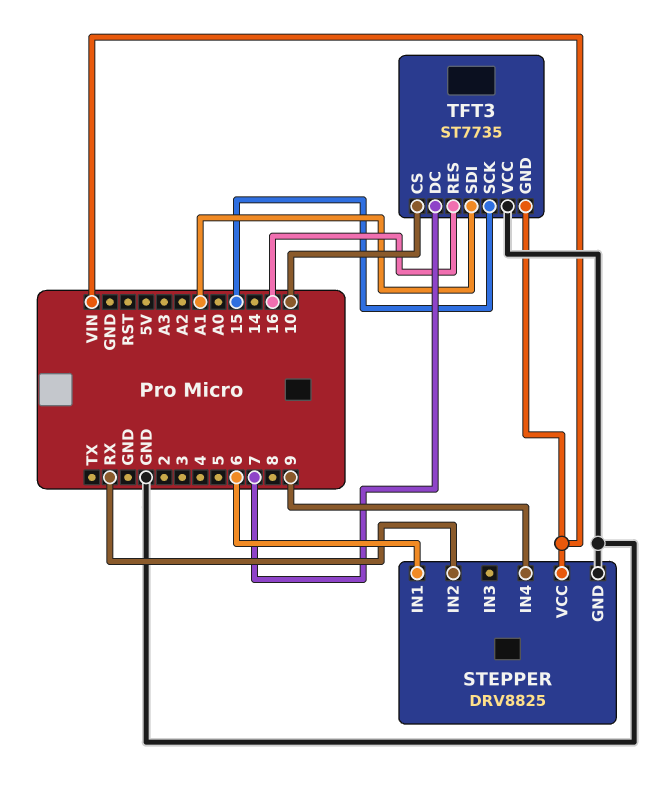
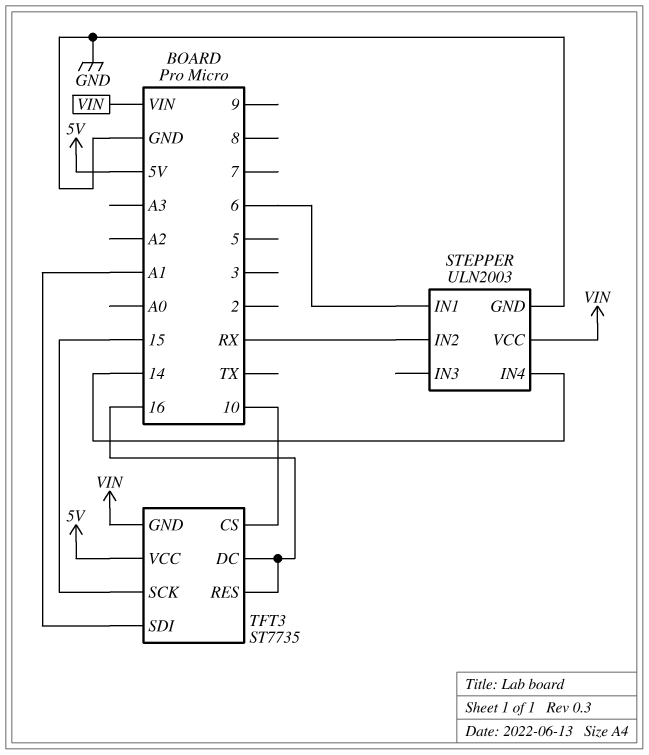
STEPPER: DRV8825 -> ULN2003
STEPPER pin IN4: 9 -> 14
TFT3 pin DC: 7 -> 16
TFT3 pin VCC: GND -> 5V

